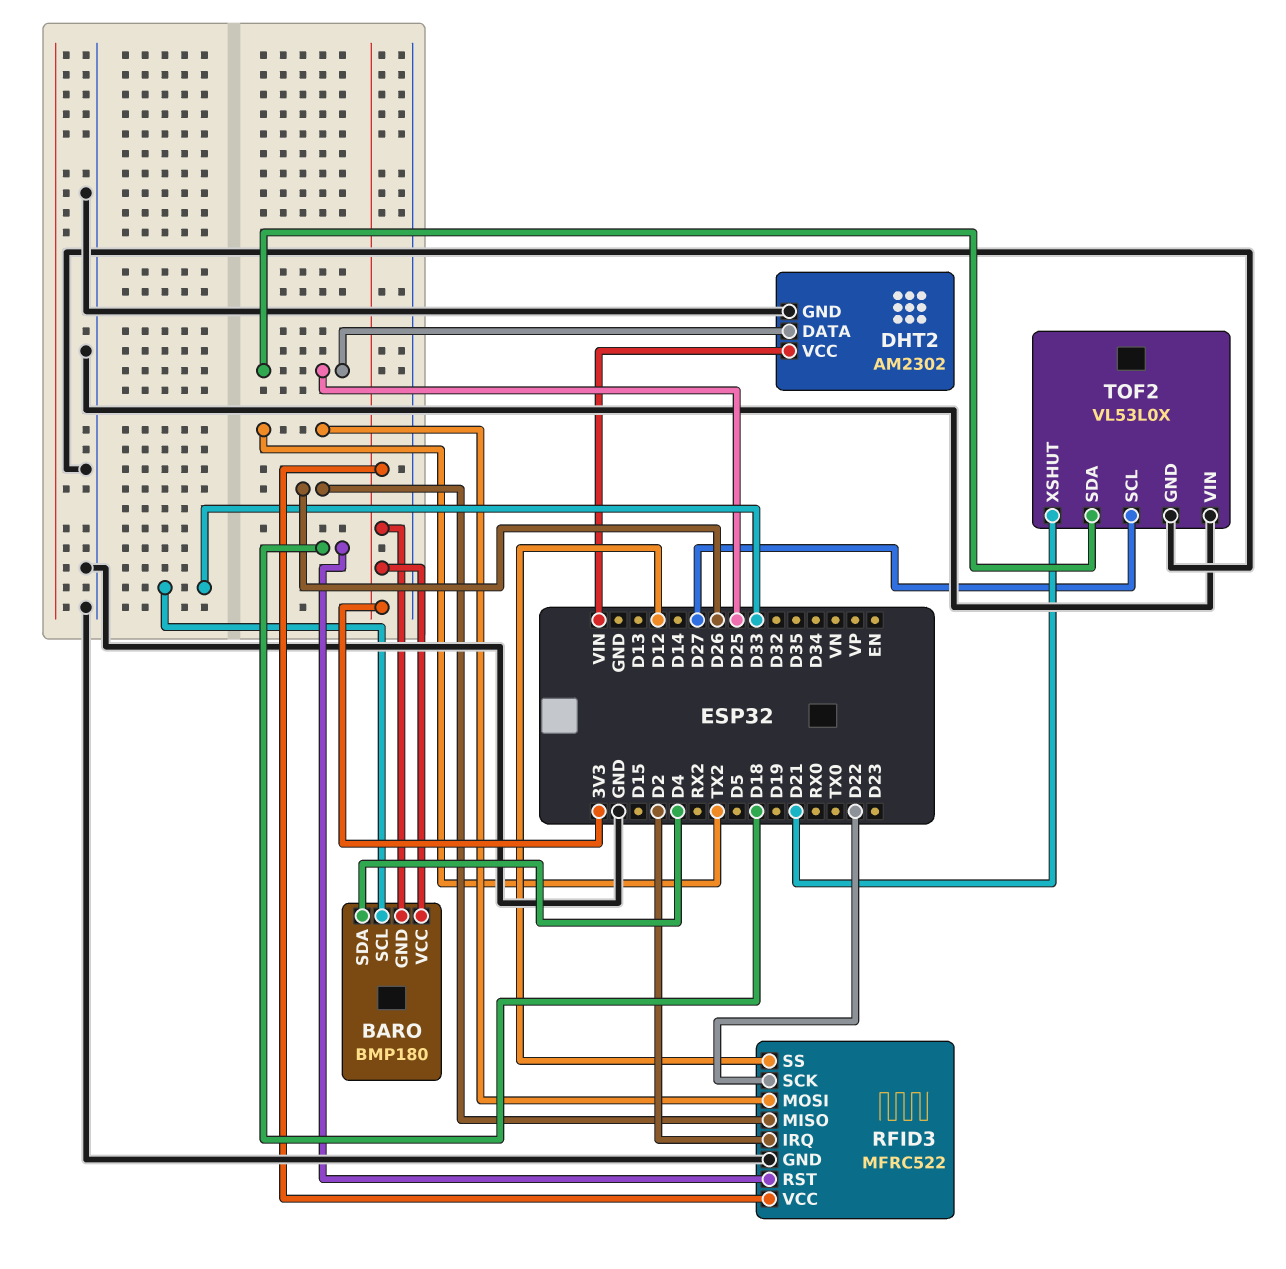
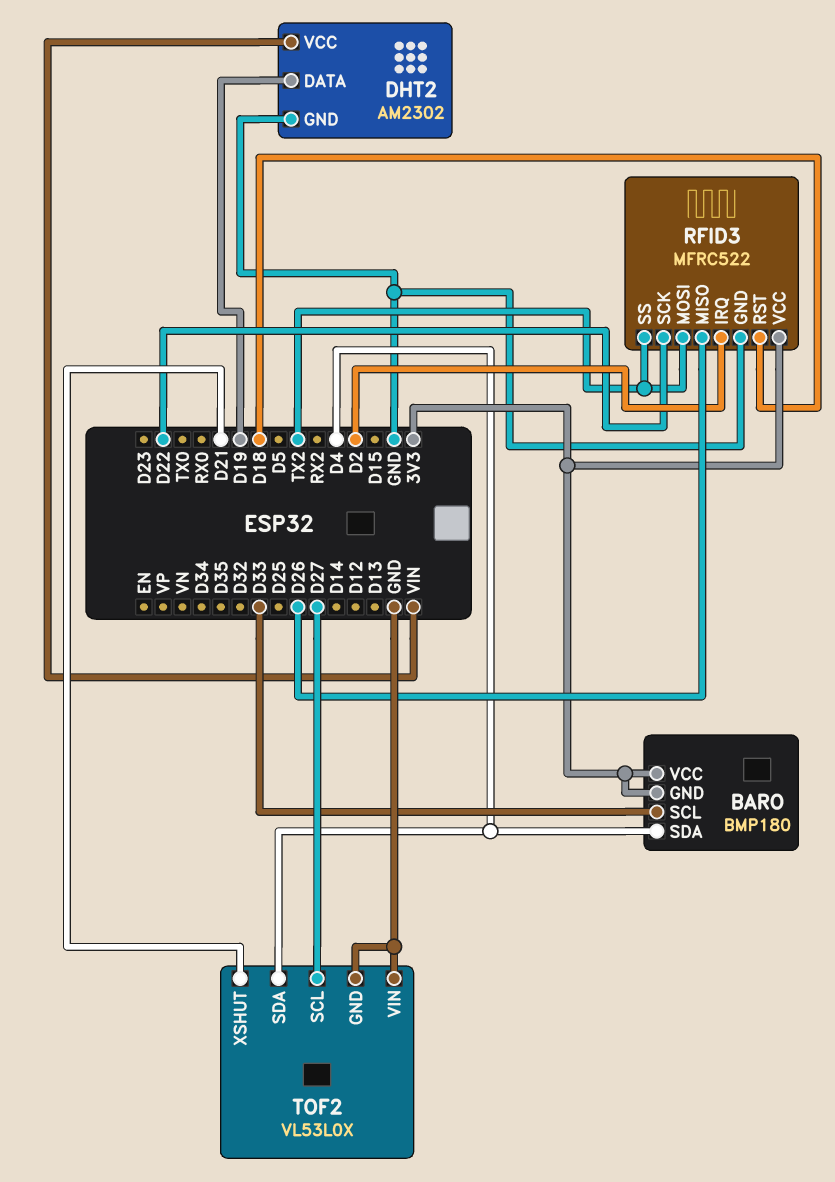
DHT2 pin DATA: D25 -> D19
RFID3 pin SS: D12 -> TX2
TOF2 pin SDA: D25 -> D4

